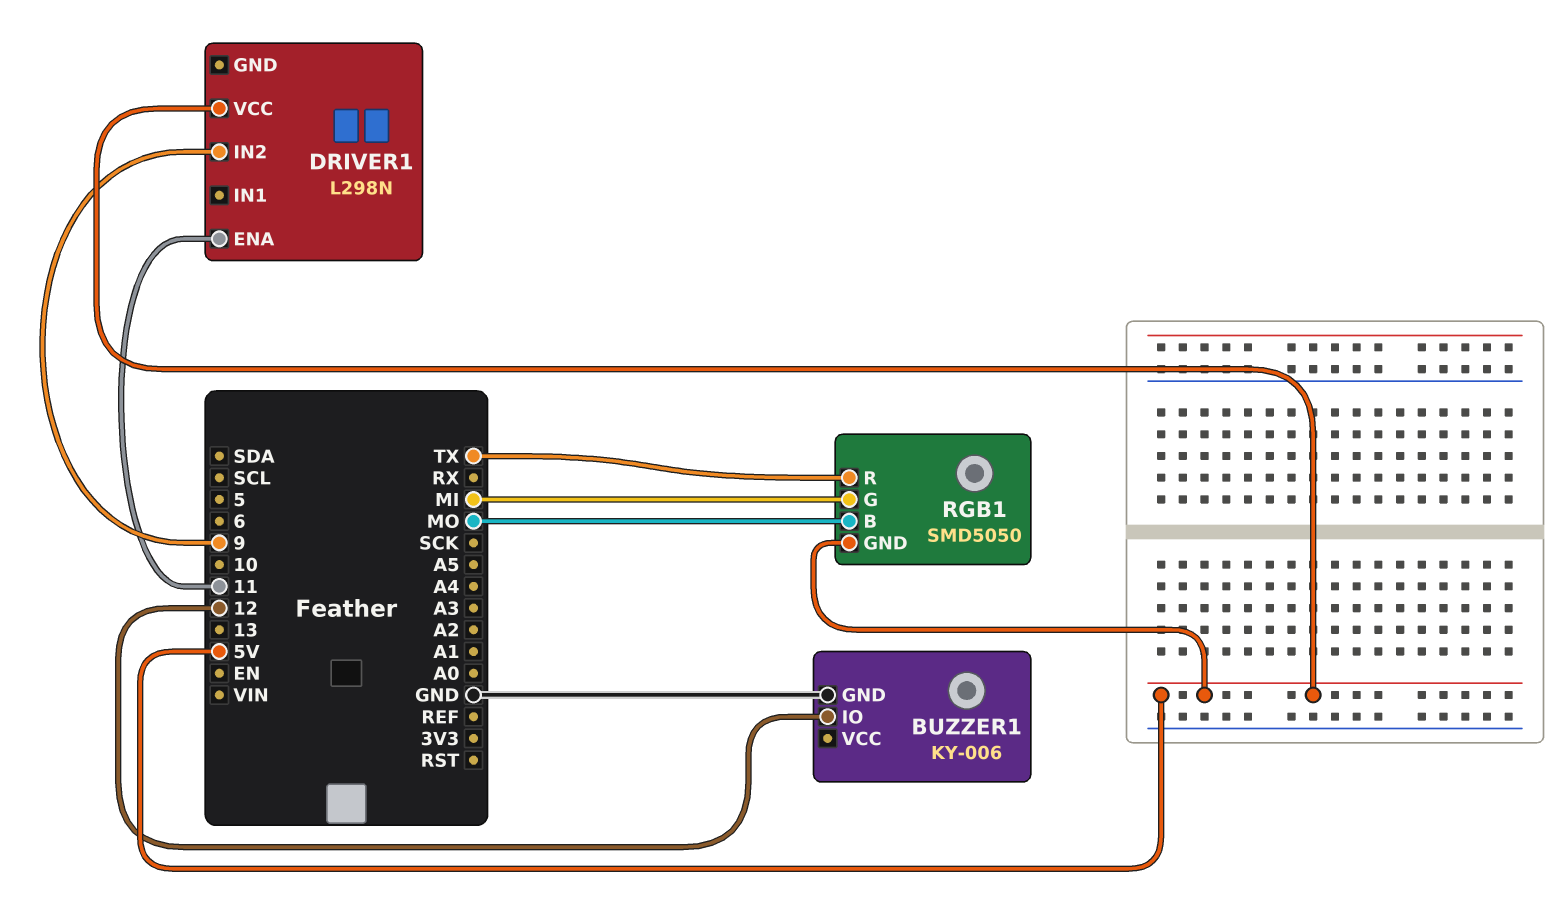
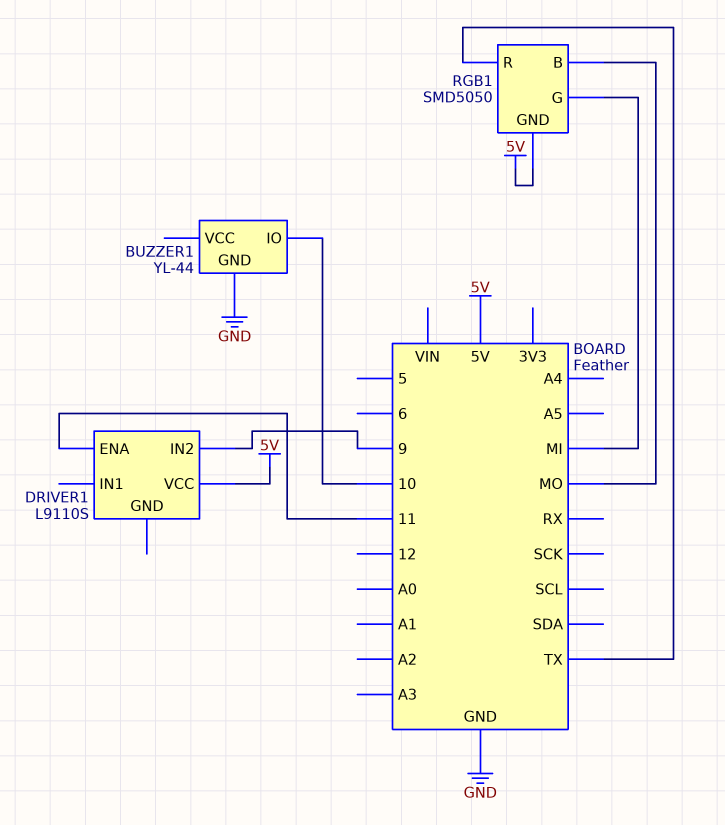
BUZZER1: KY-006 -> YL-44
BUZZER1 pin IO: 12 -> 10
DRIVER1: L298N -> L9110S

